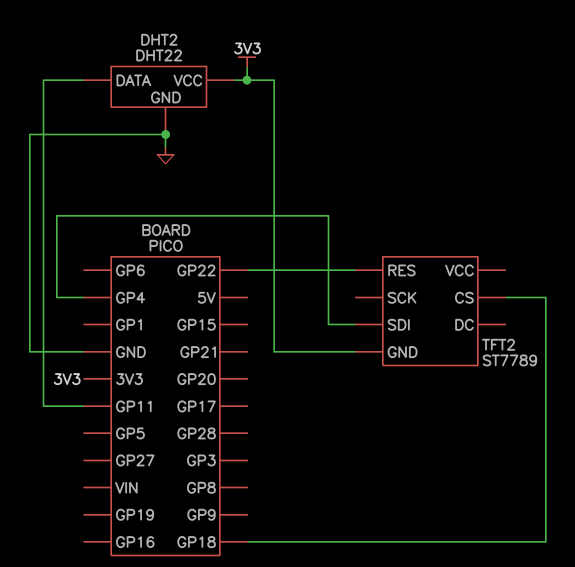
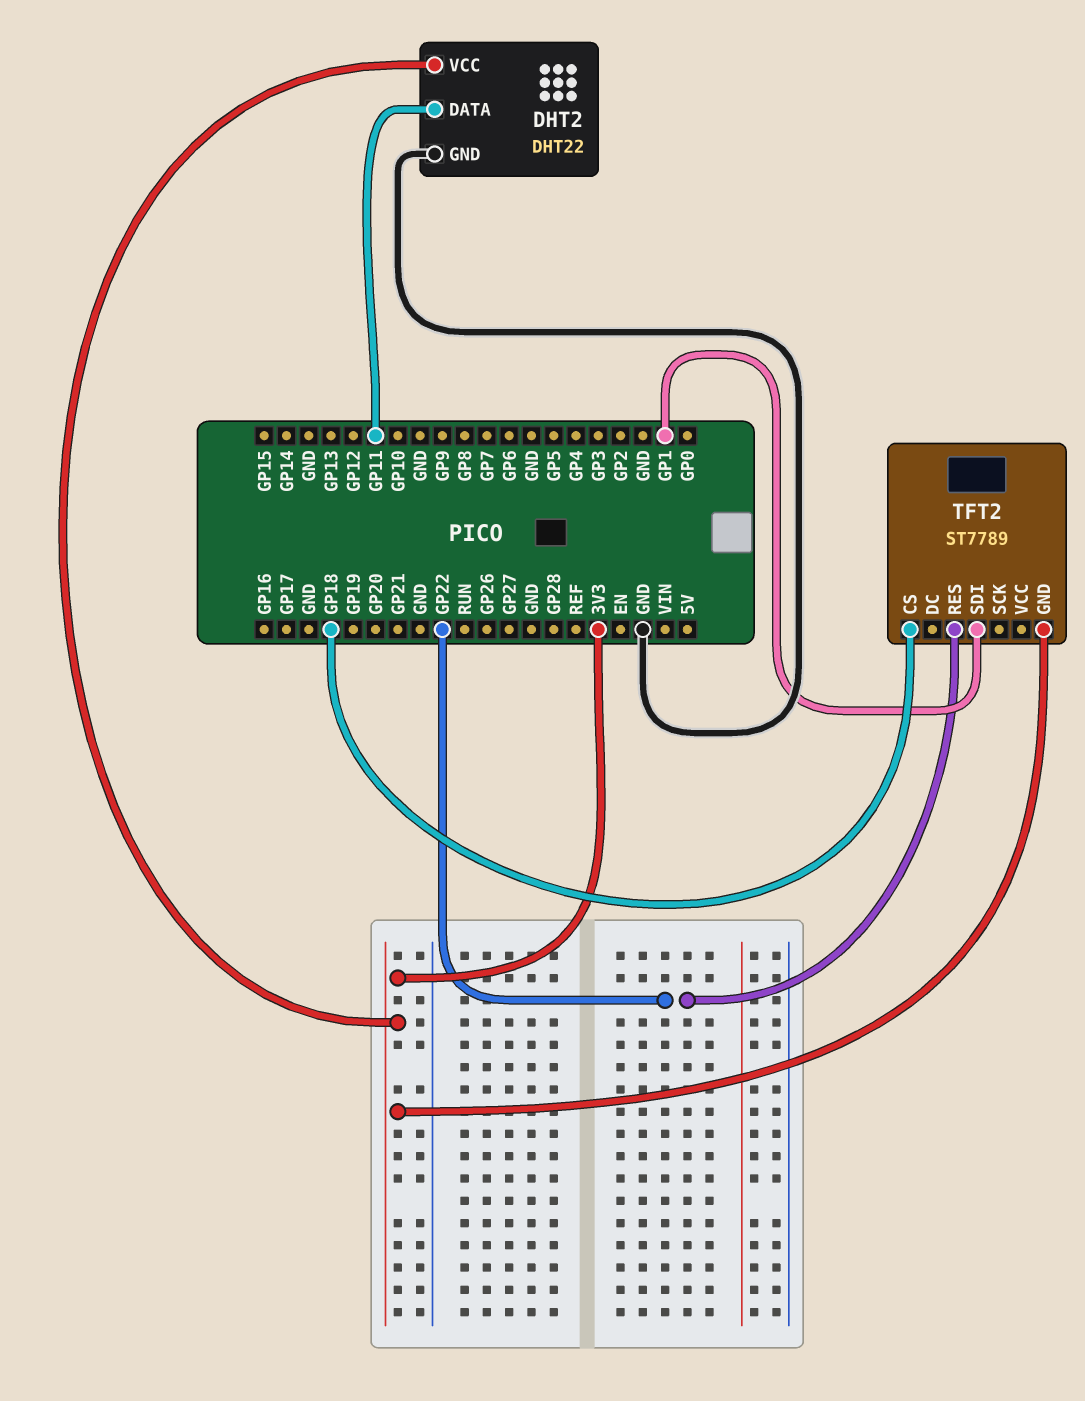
TFT2 pin SDI: GP4 -> GP1

